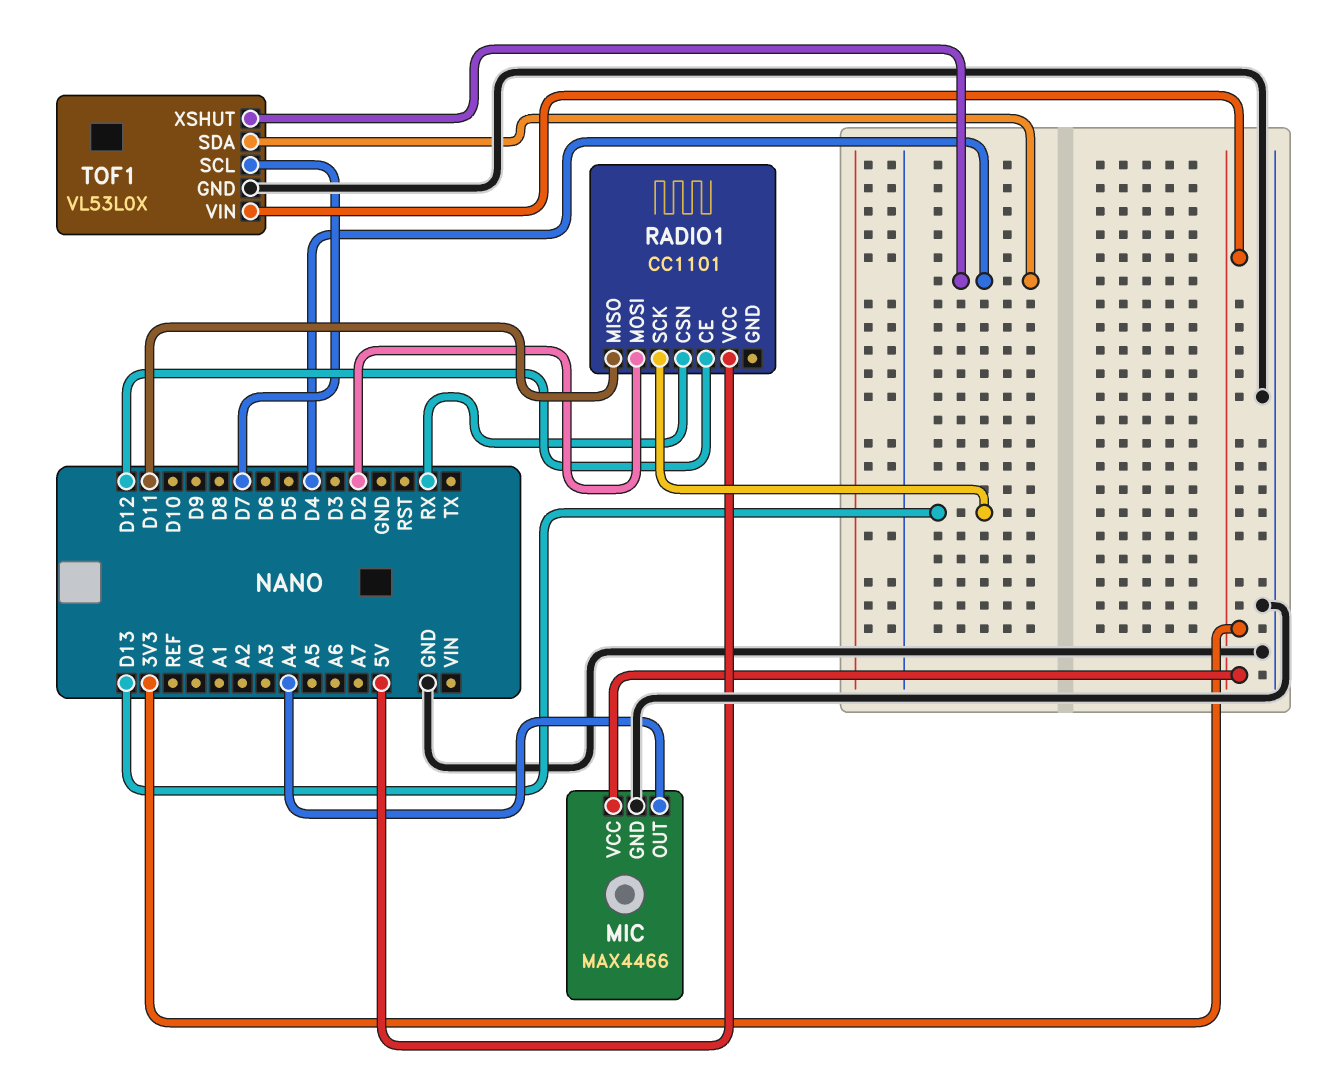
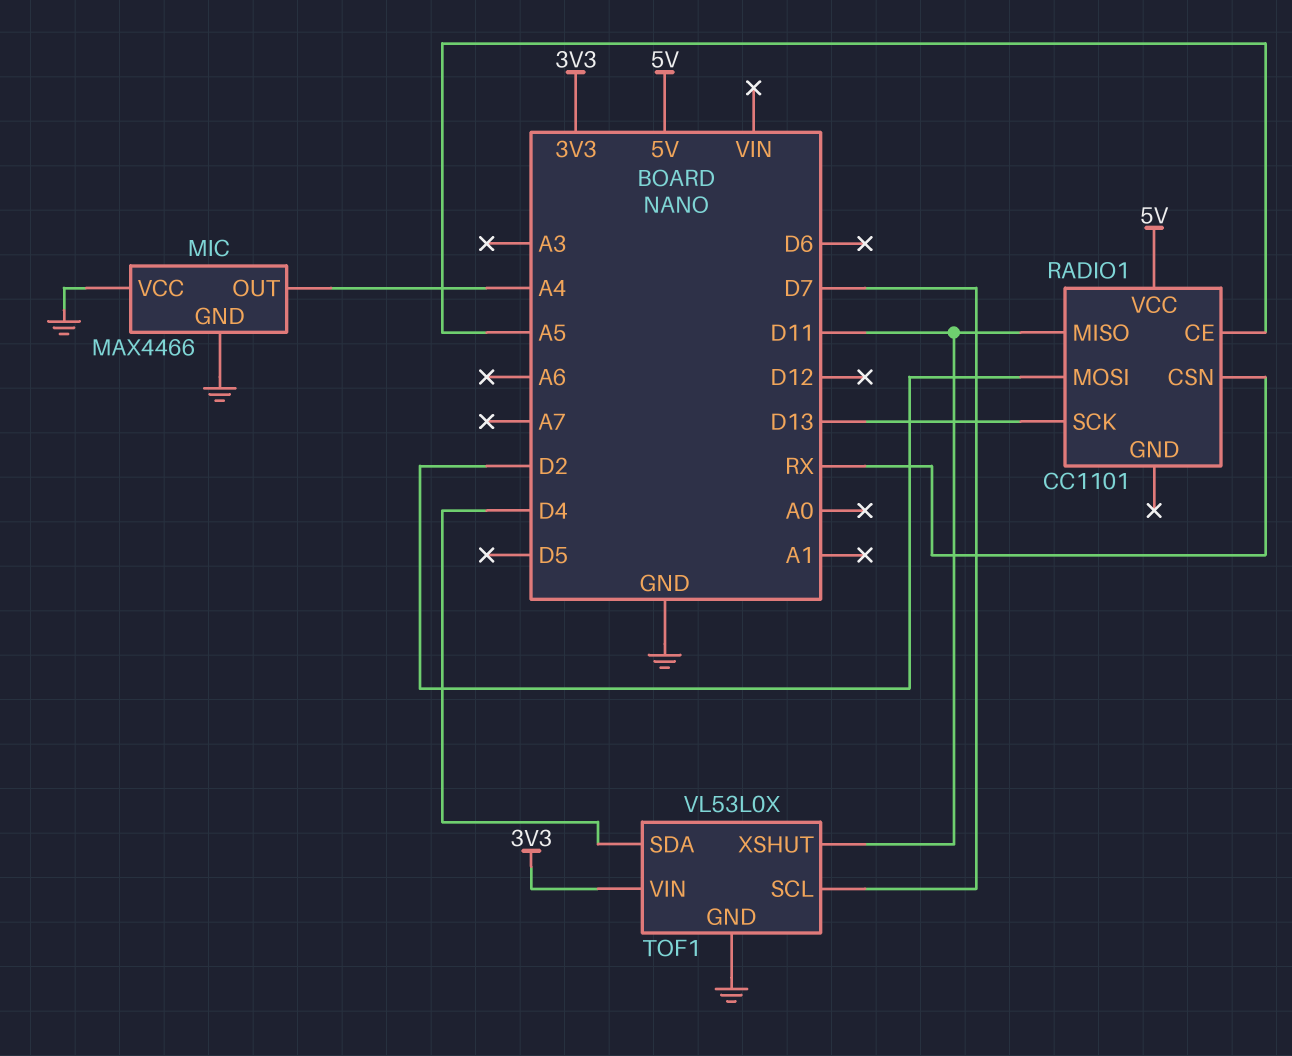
MIC pin VCC: 3V3 -> GND
RADIO1 pin CE: D12 -> A5
TOF1 pin XSHUT: D4 -> D11

